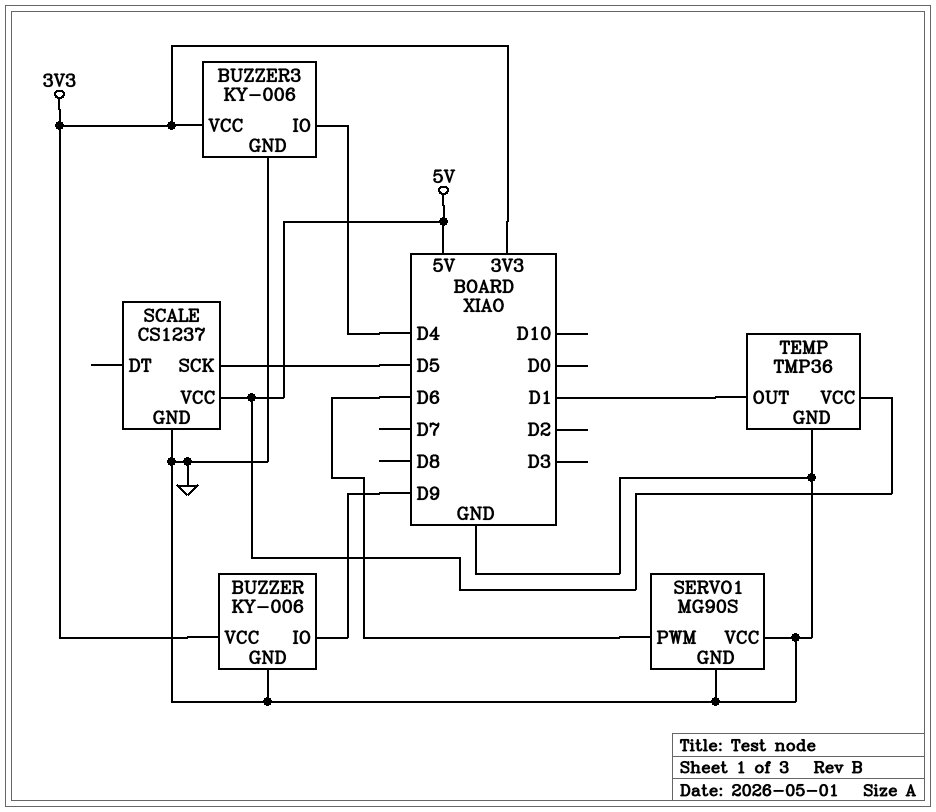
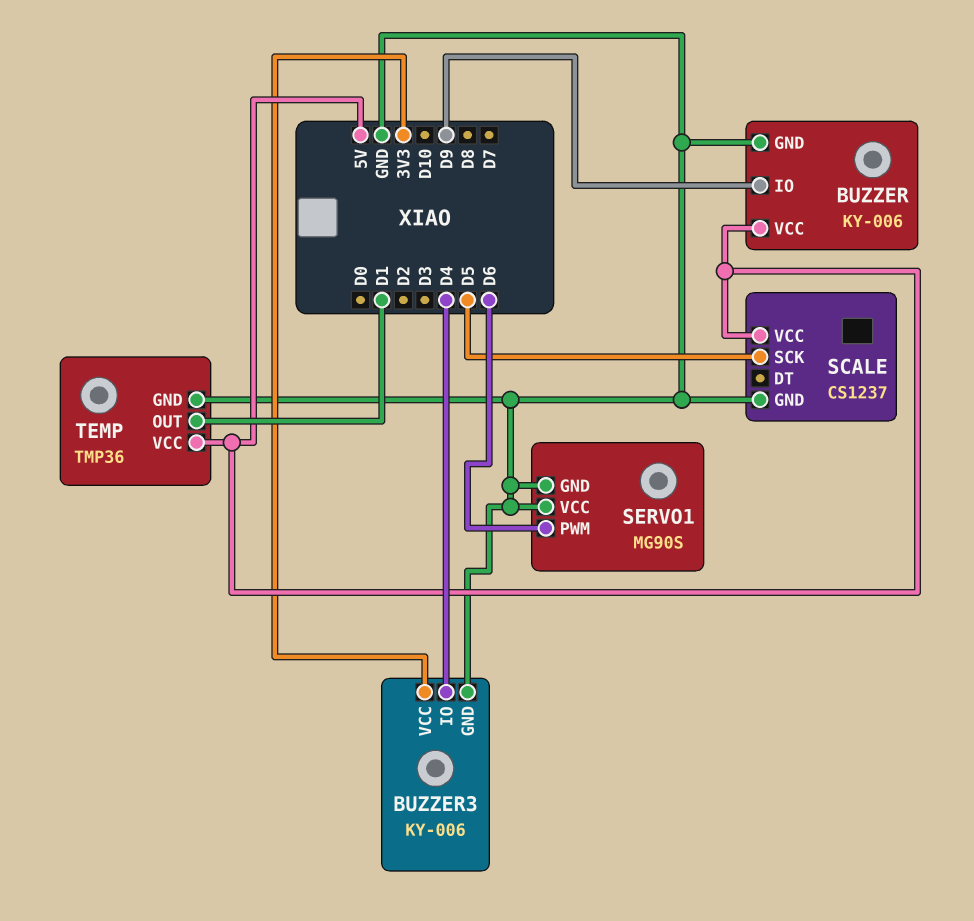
BUZZER pin VCC: 3V3 -> 5V

